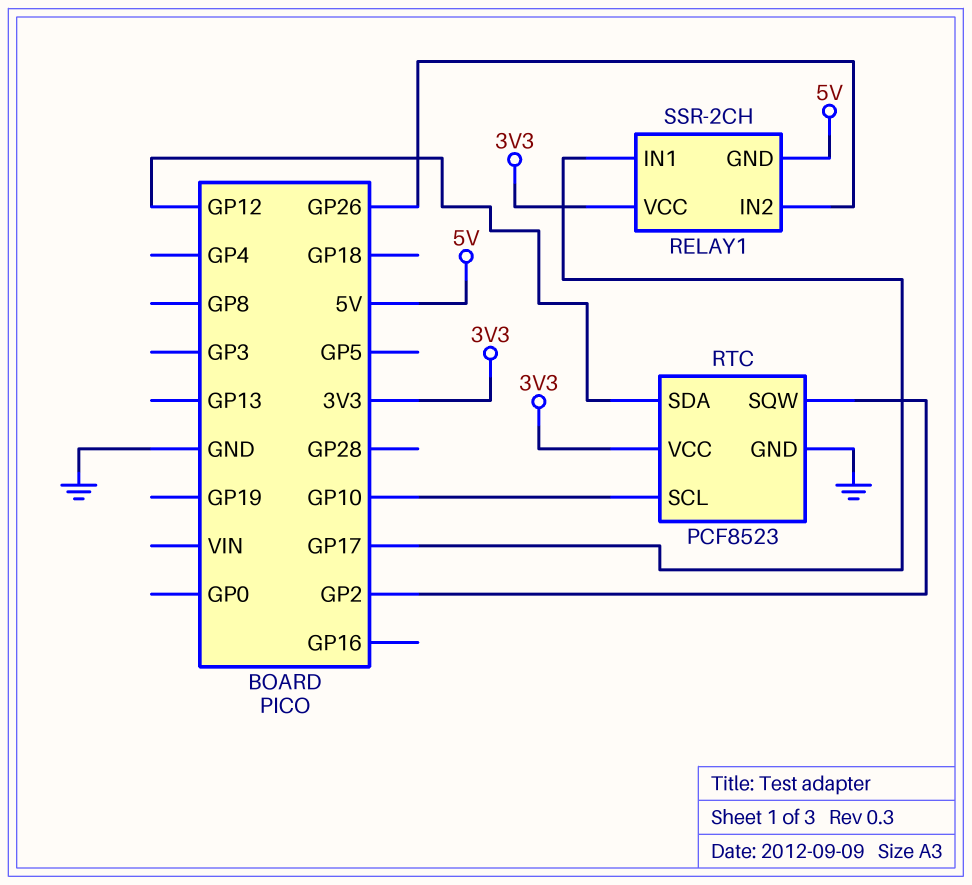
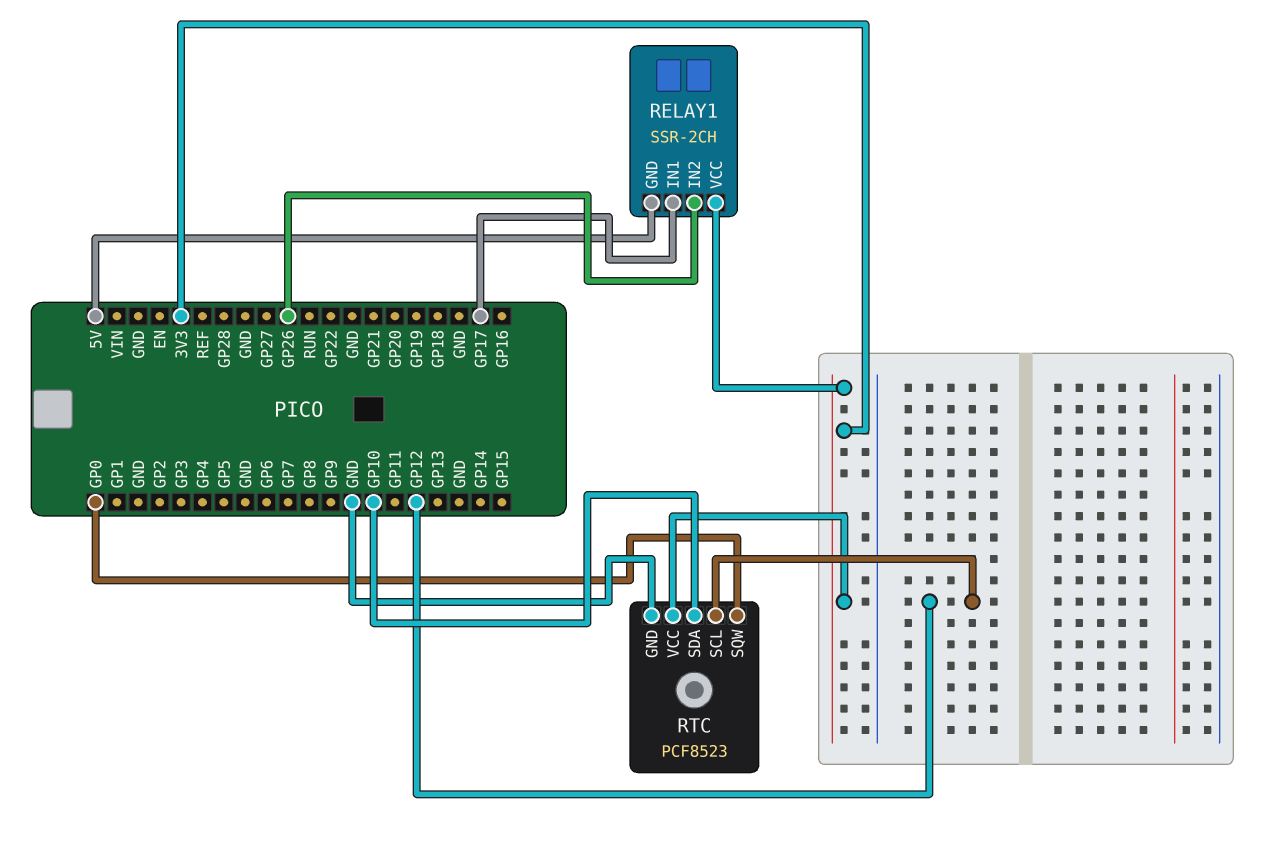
RTC pin SCL: GP10 -> GP12
RTC pin SDA: GP12 -> GP10
RTC pin SQW: GP2 -> GP0

